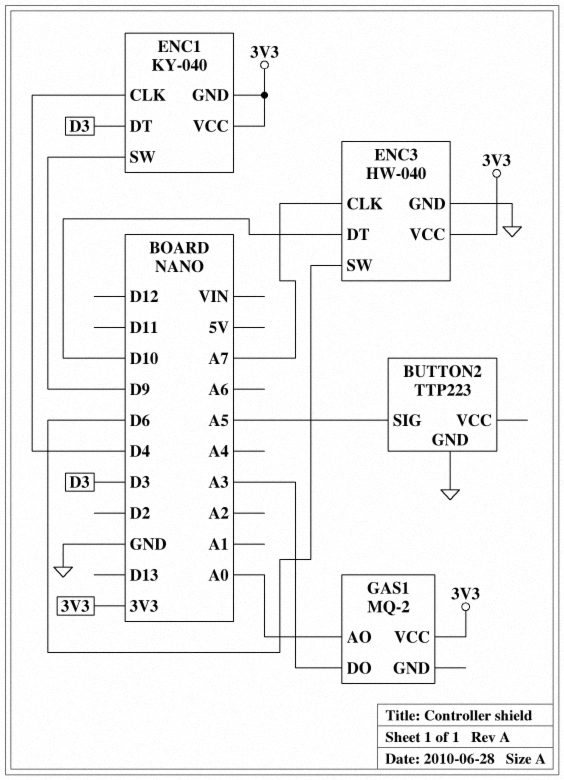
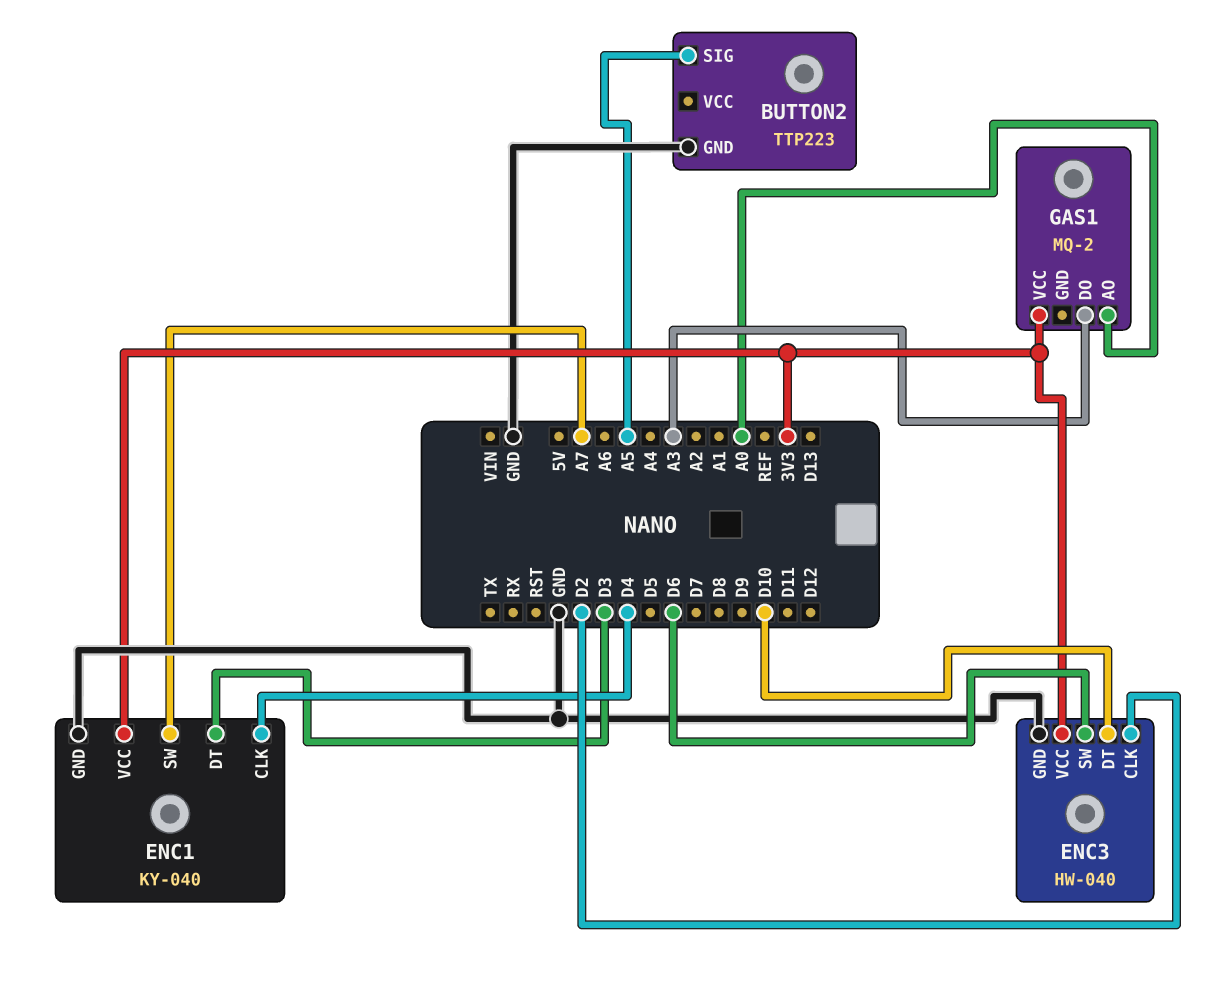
ENC1 pin GND: 3V3 -> GND
ENC1 pin SW: D9 -> A7
ENC3 pin CLK: A7 -> D2

